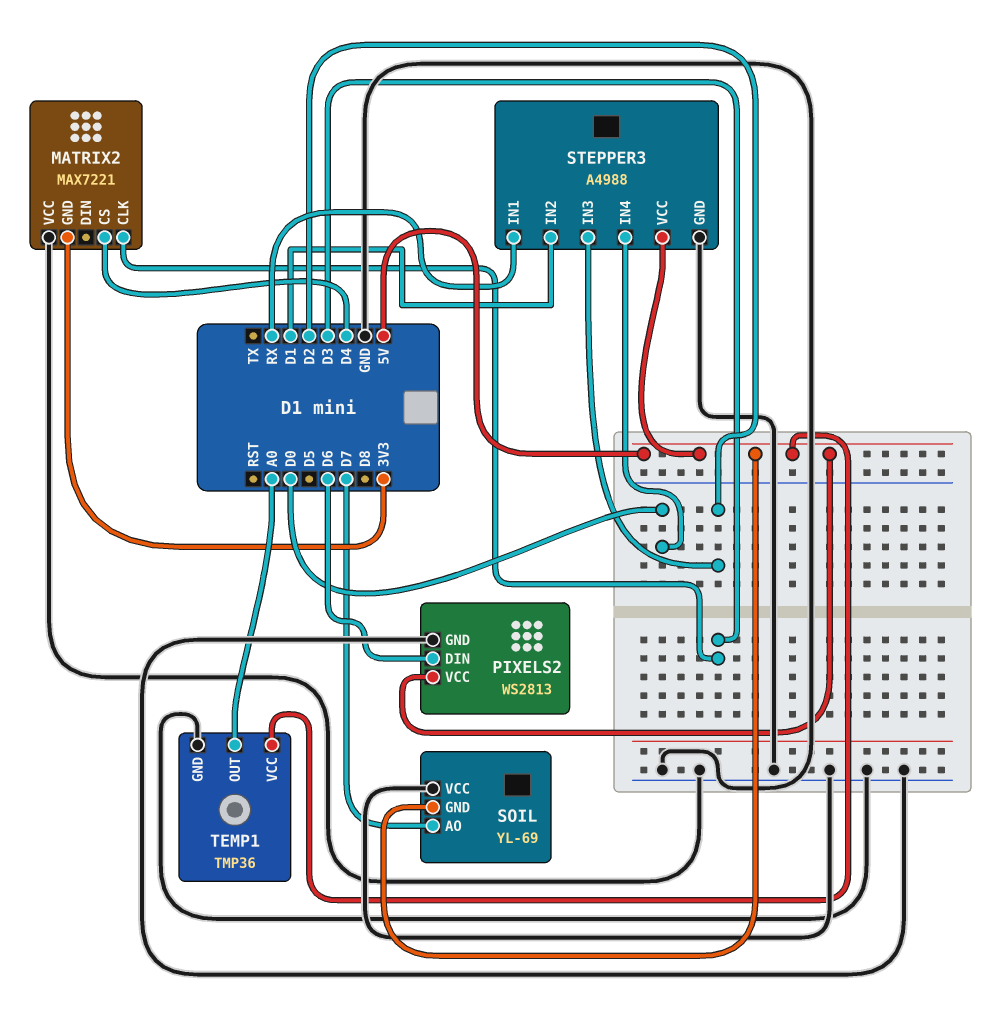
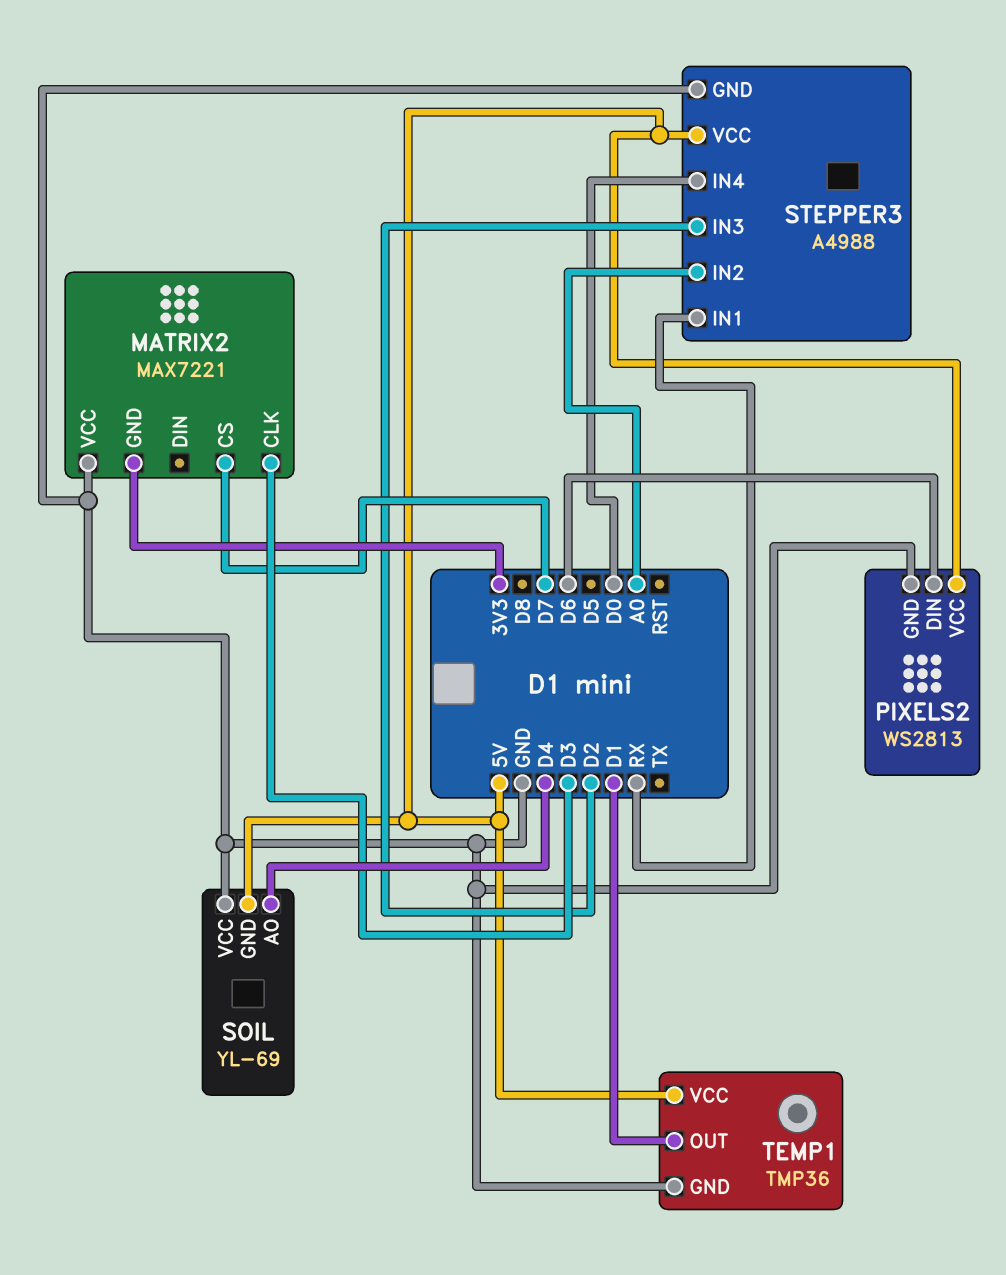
MATRIX2 pin CS: D4 -> D7
SOIL pin AO: D7 -> D4
STEPPER3 pin IN2: D1 -> A0
TEMP1 pin OUT: A0 -> D1

